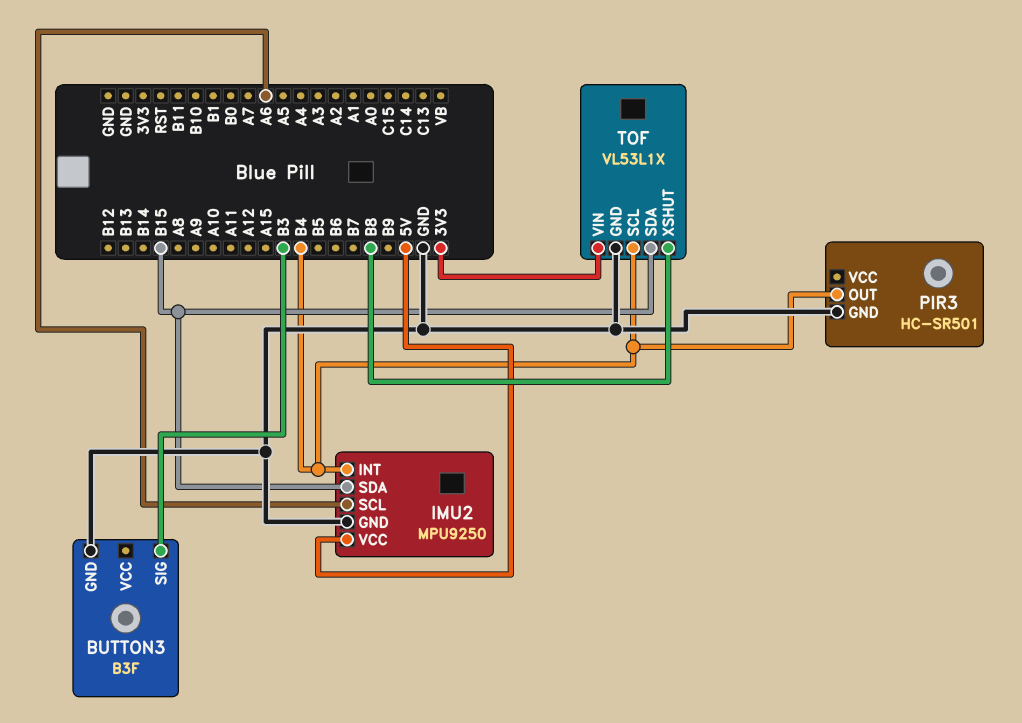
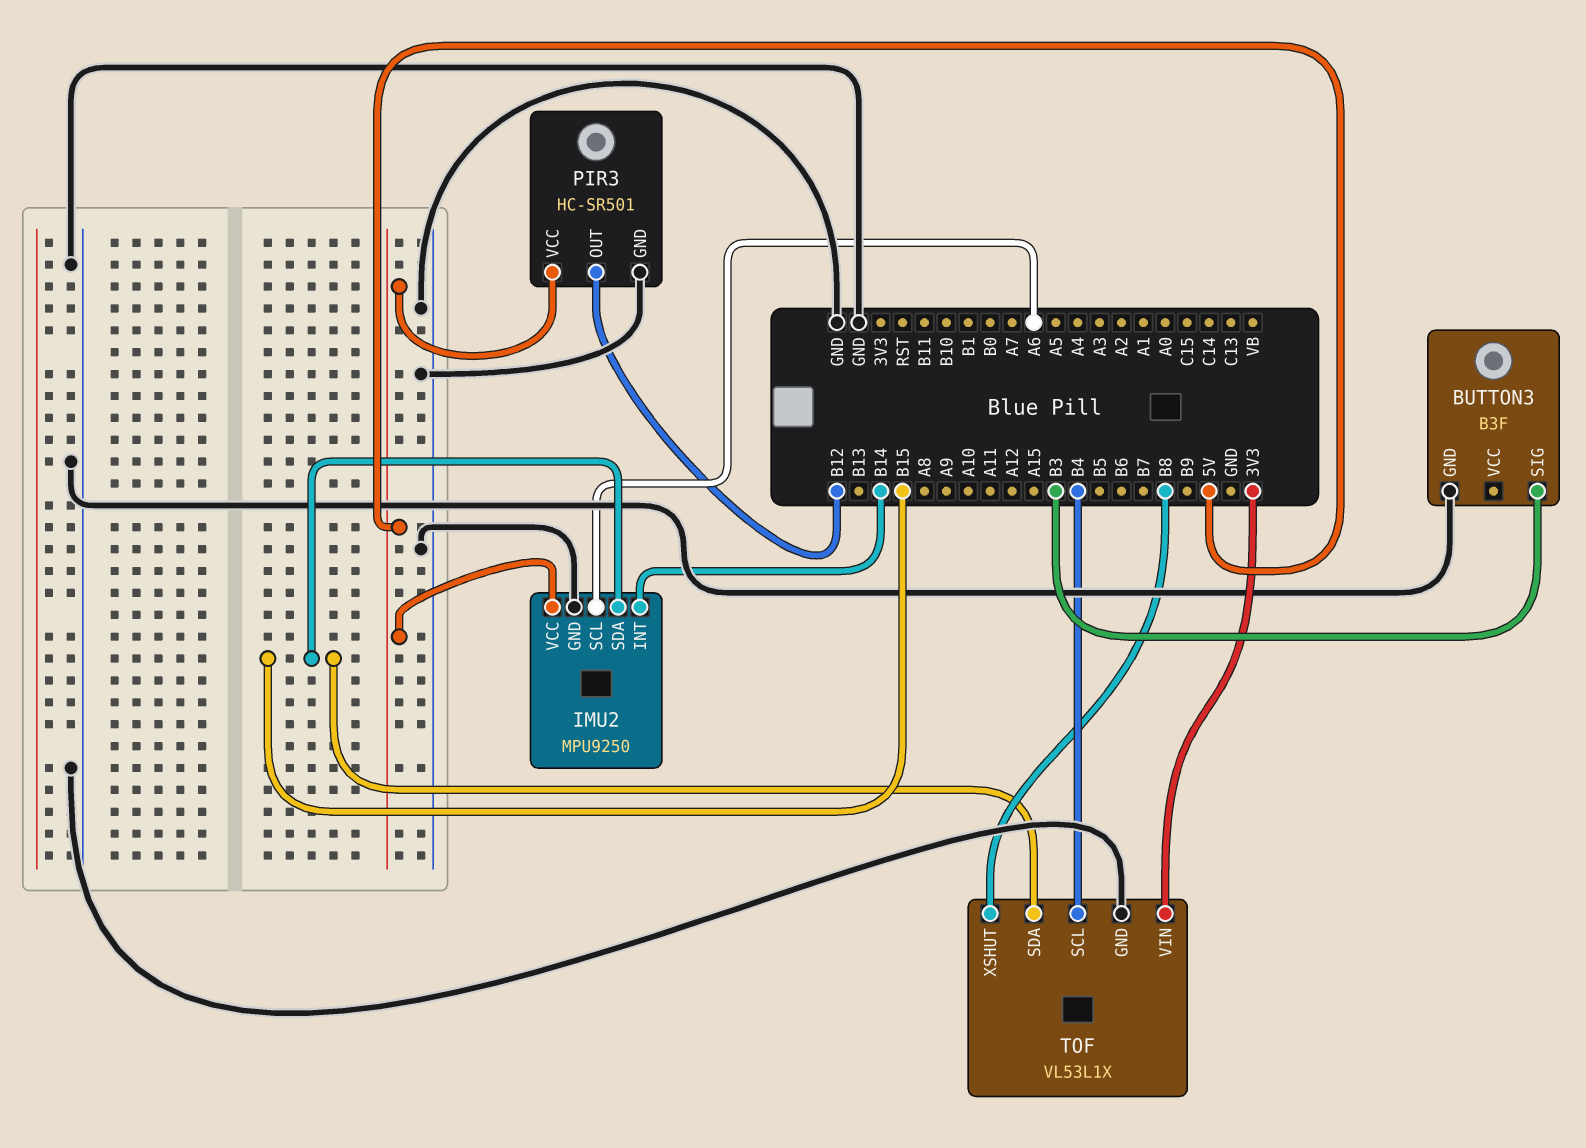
IMU2 pin INT: B4 -> B14
PIR3 pin OUT: B4 -> B12
PIR3 pin VCC: none -> 5V

